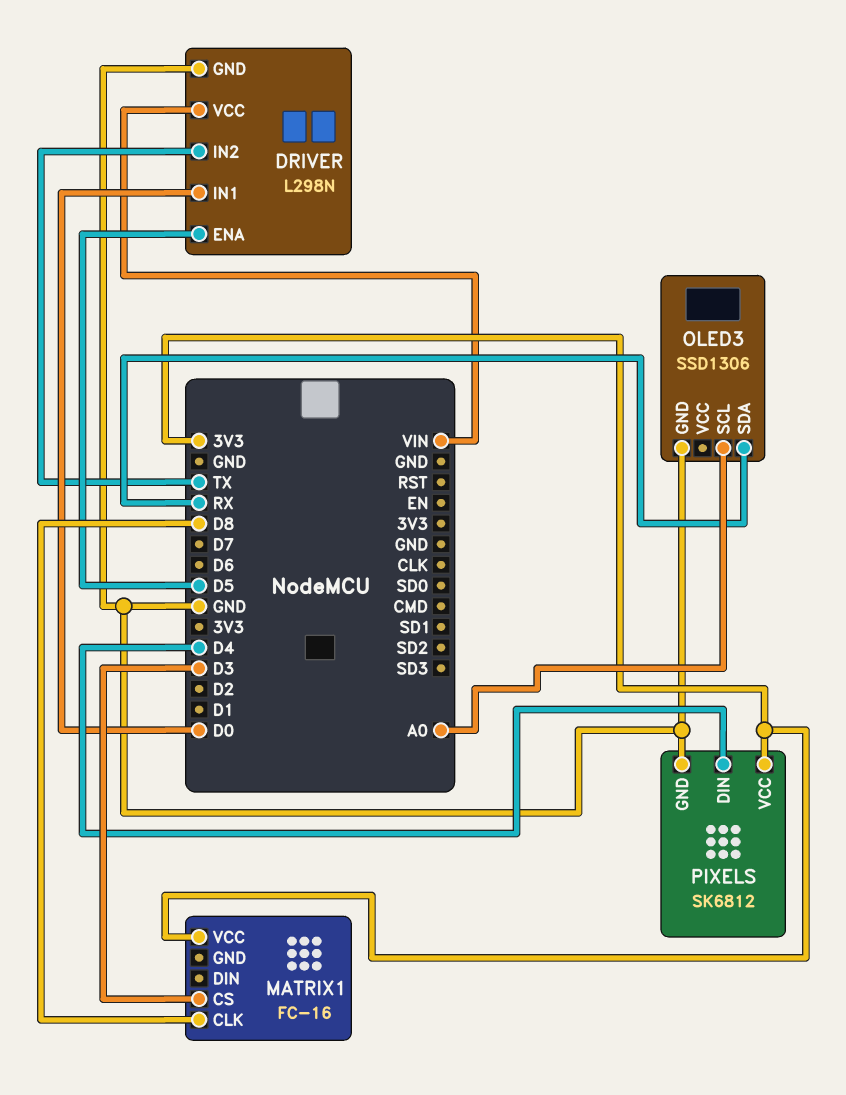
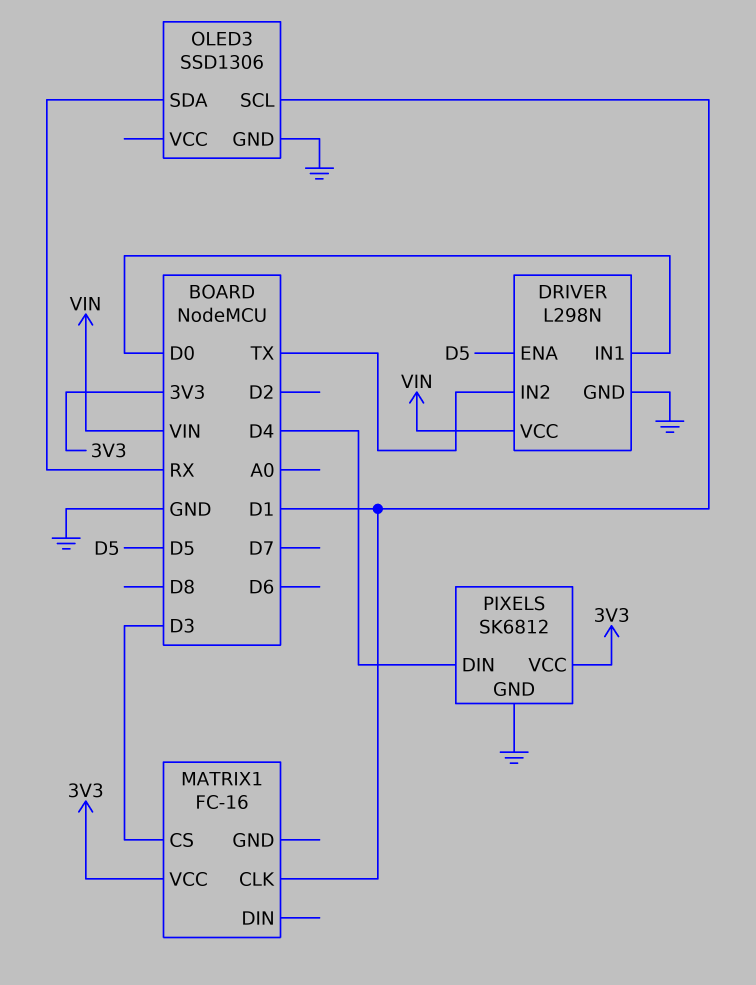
MATRIX1 pin CLK: D8 -> D1
OLED3 pin SCL: A0 -> D1

